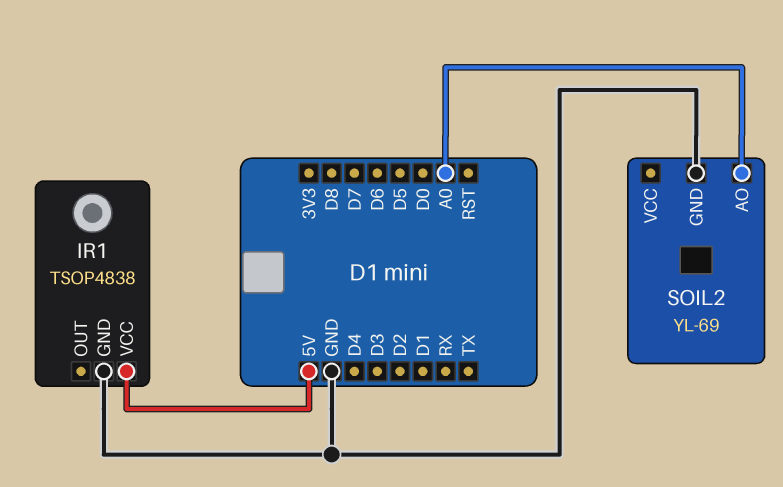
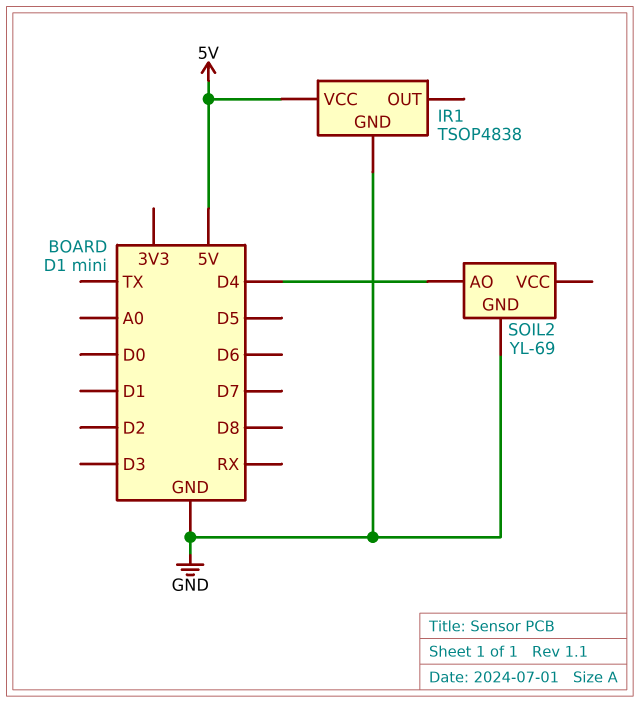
SOIL2 pin AO: A0 -> D4

